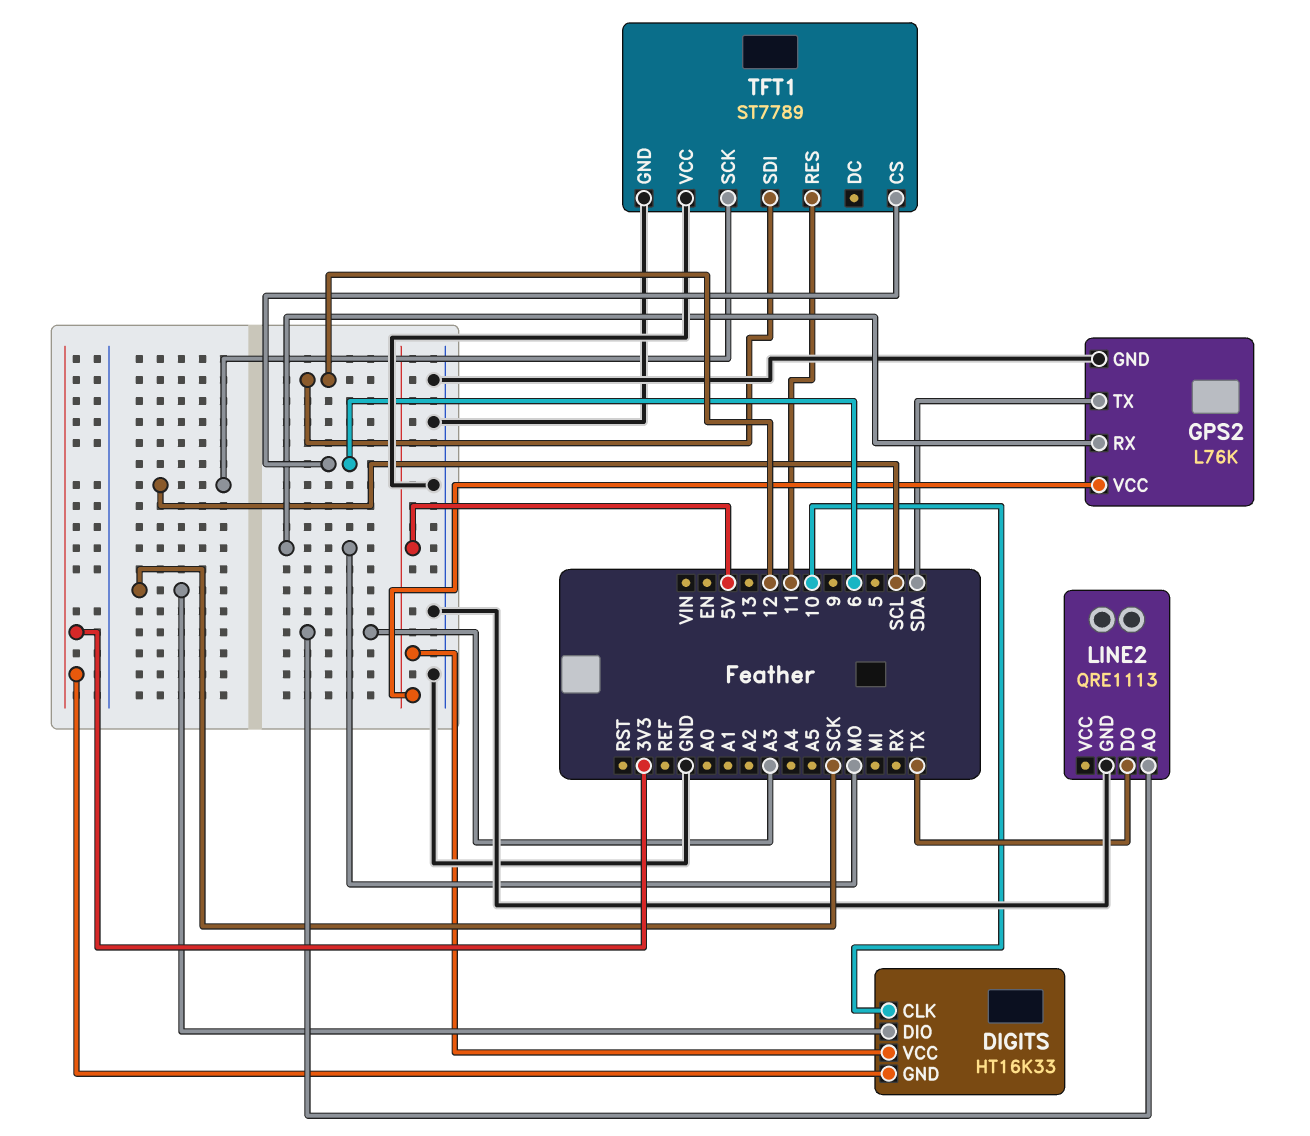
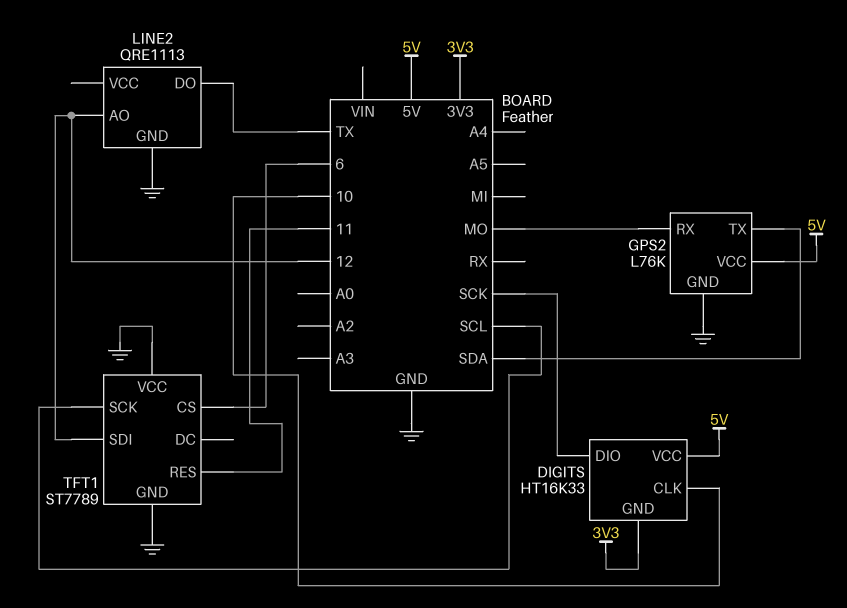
LINE2 pin AO: A3 -> 12

